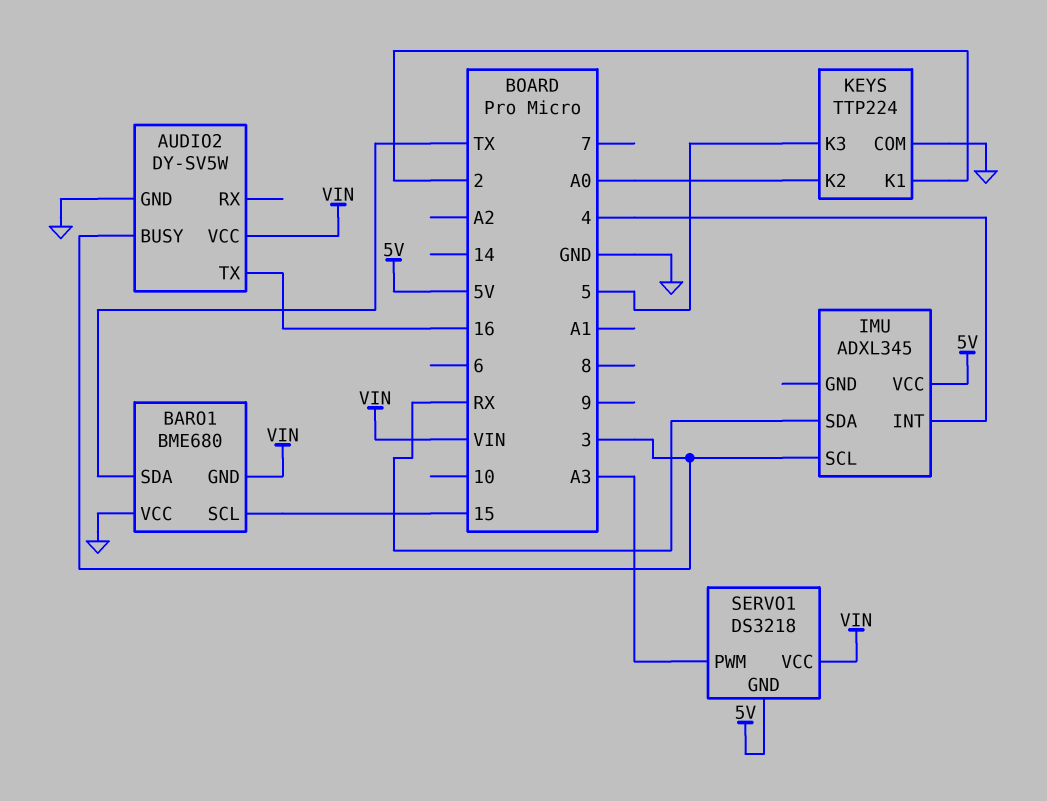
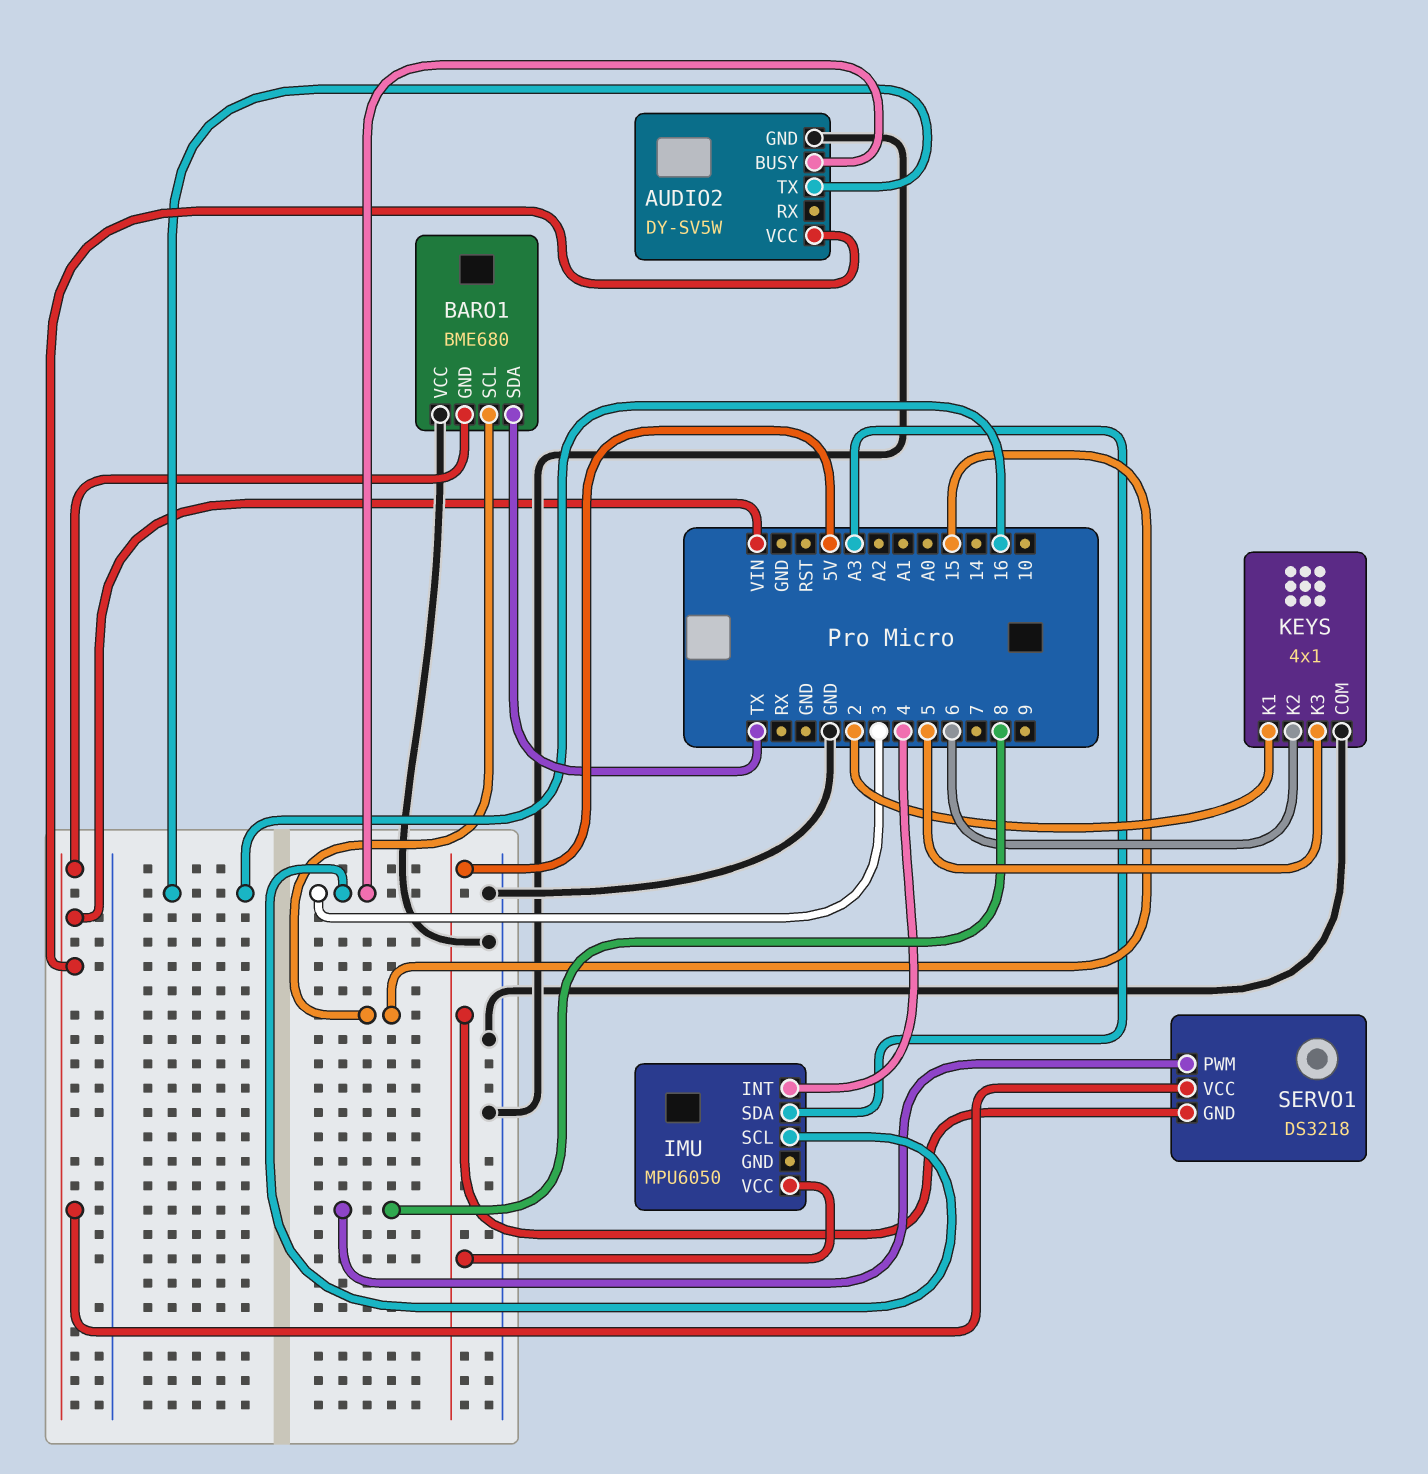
IMU: ADXL345 -> MPU6050
IMU pin SDA: RX -> A3
KEYS: TTP224 -> 4x1
KEYS pin K2: A0 -> 6
SERVO1 pin PWM: A3 -> 8

